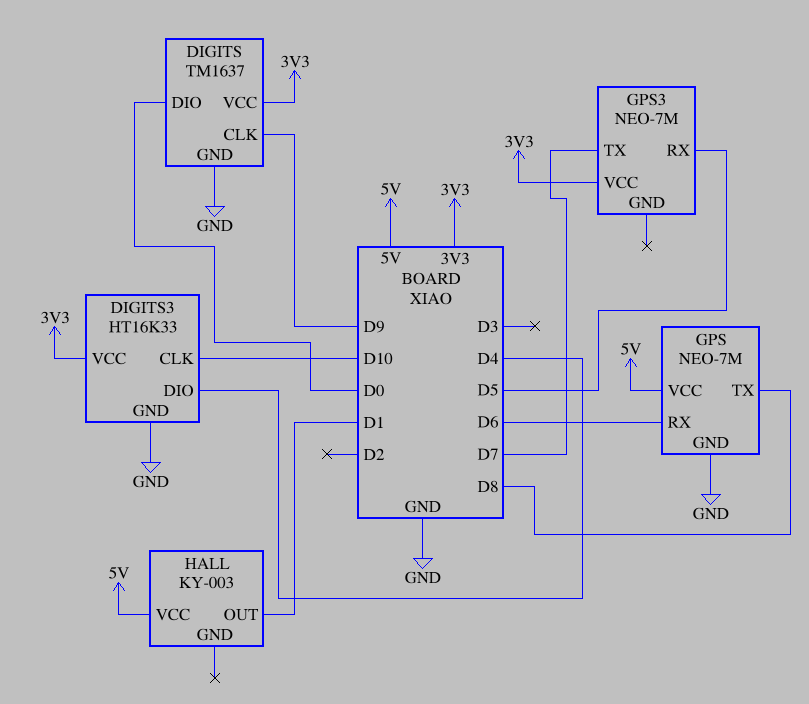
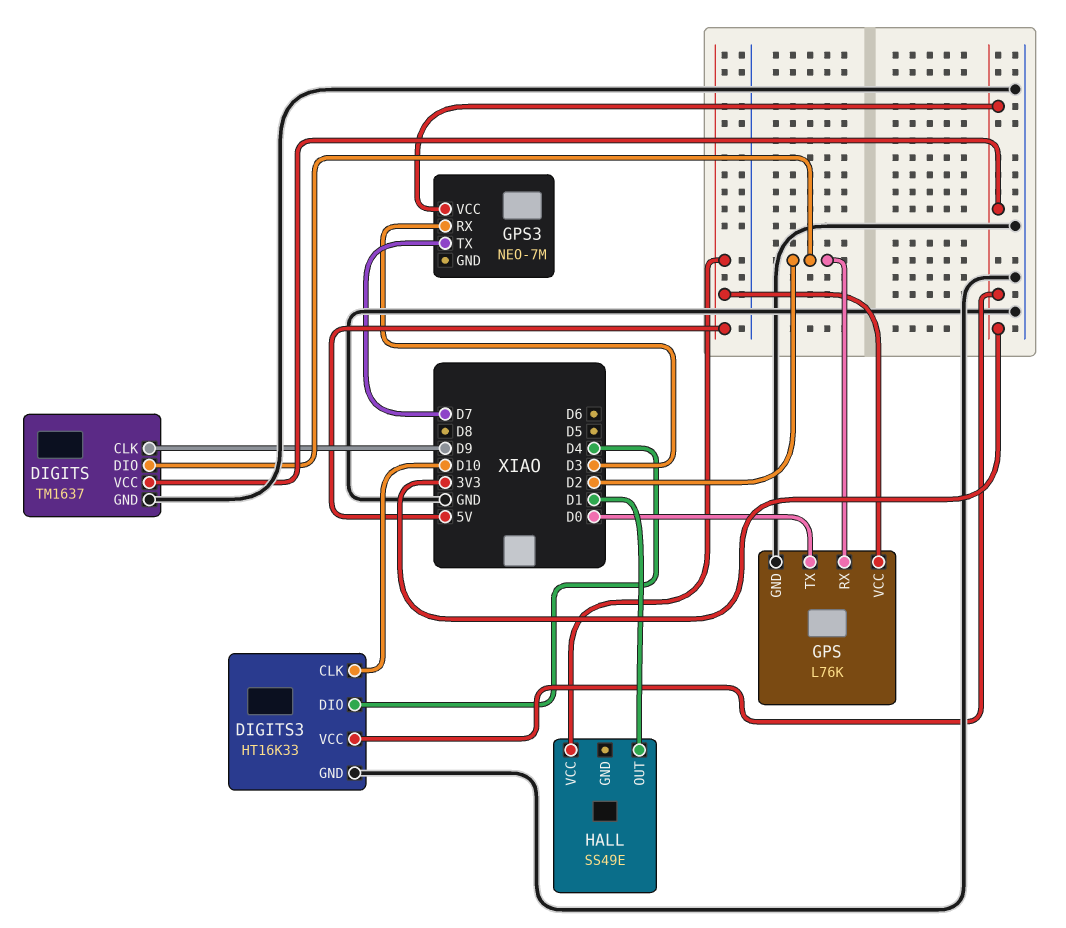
DIGITS pin DIO: D0 -> D2
GPS: NEO-7M -> L76K
GPS pin RX: D6 -> D2
GPS pin TX: D8 -> D0
GPS3 pin RX: D5 -> D3
HALL: KY-003 -> SS49E

